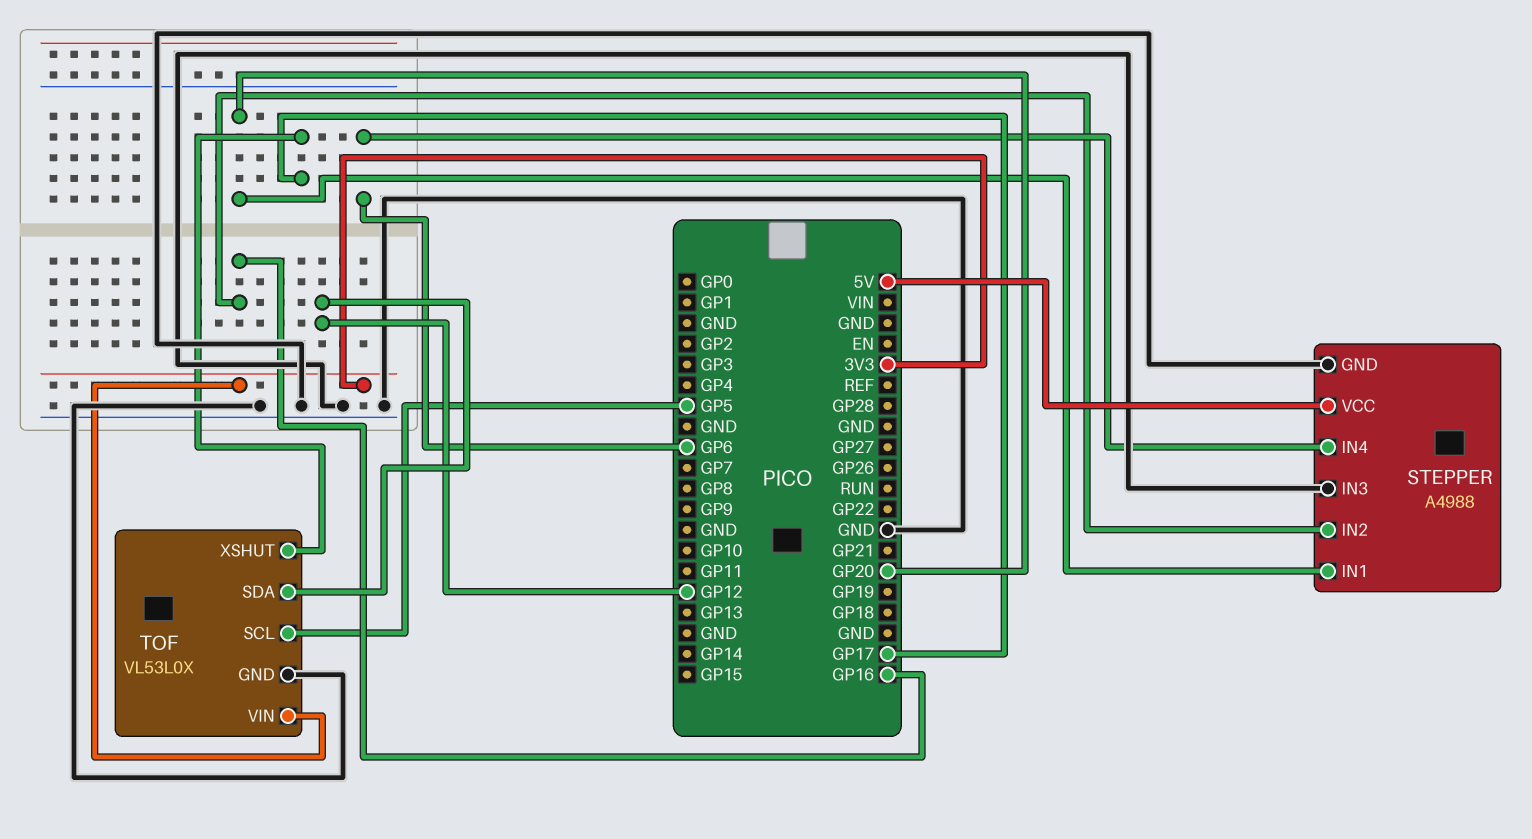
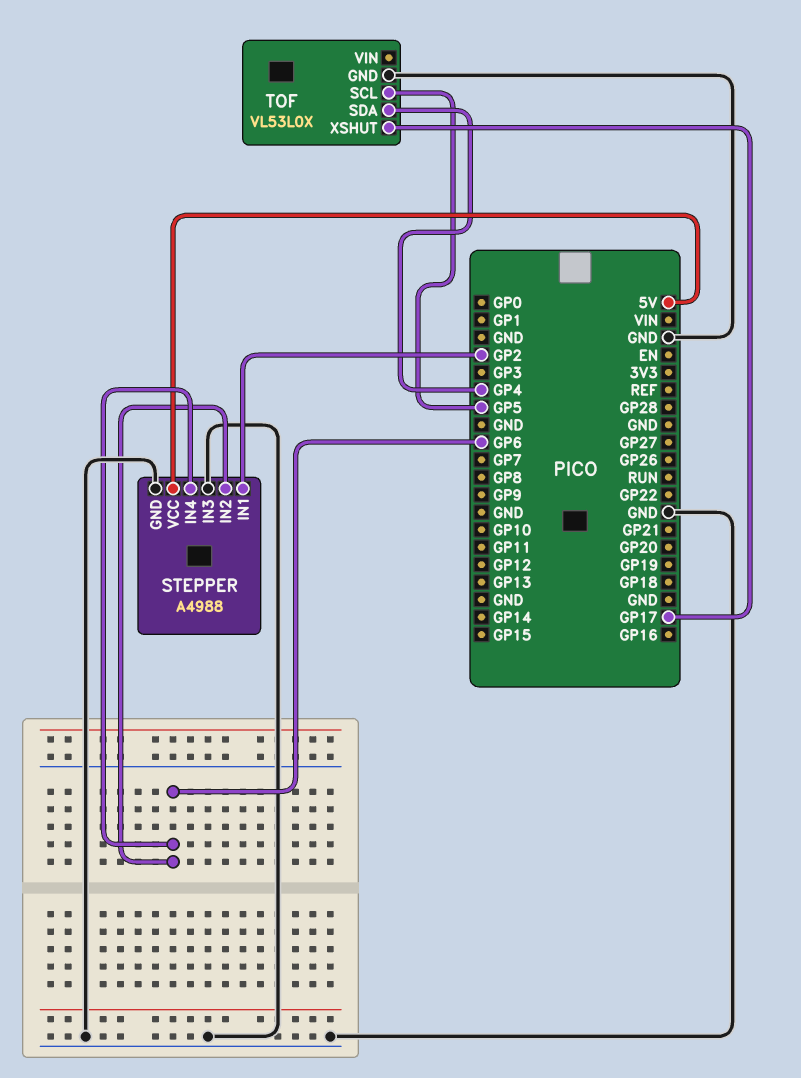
STEPPER pin IN1: GP20 -> GP2
STEPPER pin IN2: GP16 -> GP6
TOF pin SDA: GP12 -> GP4
TOF pin VIN: 3V3 -> none

